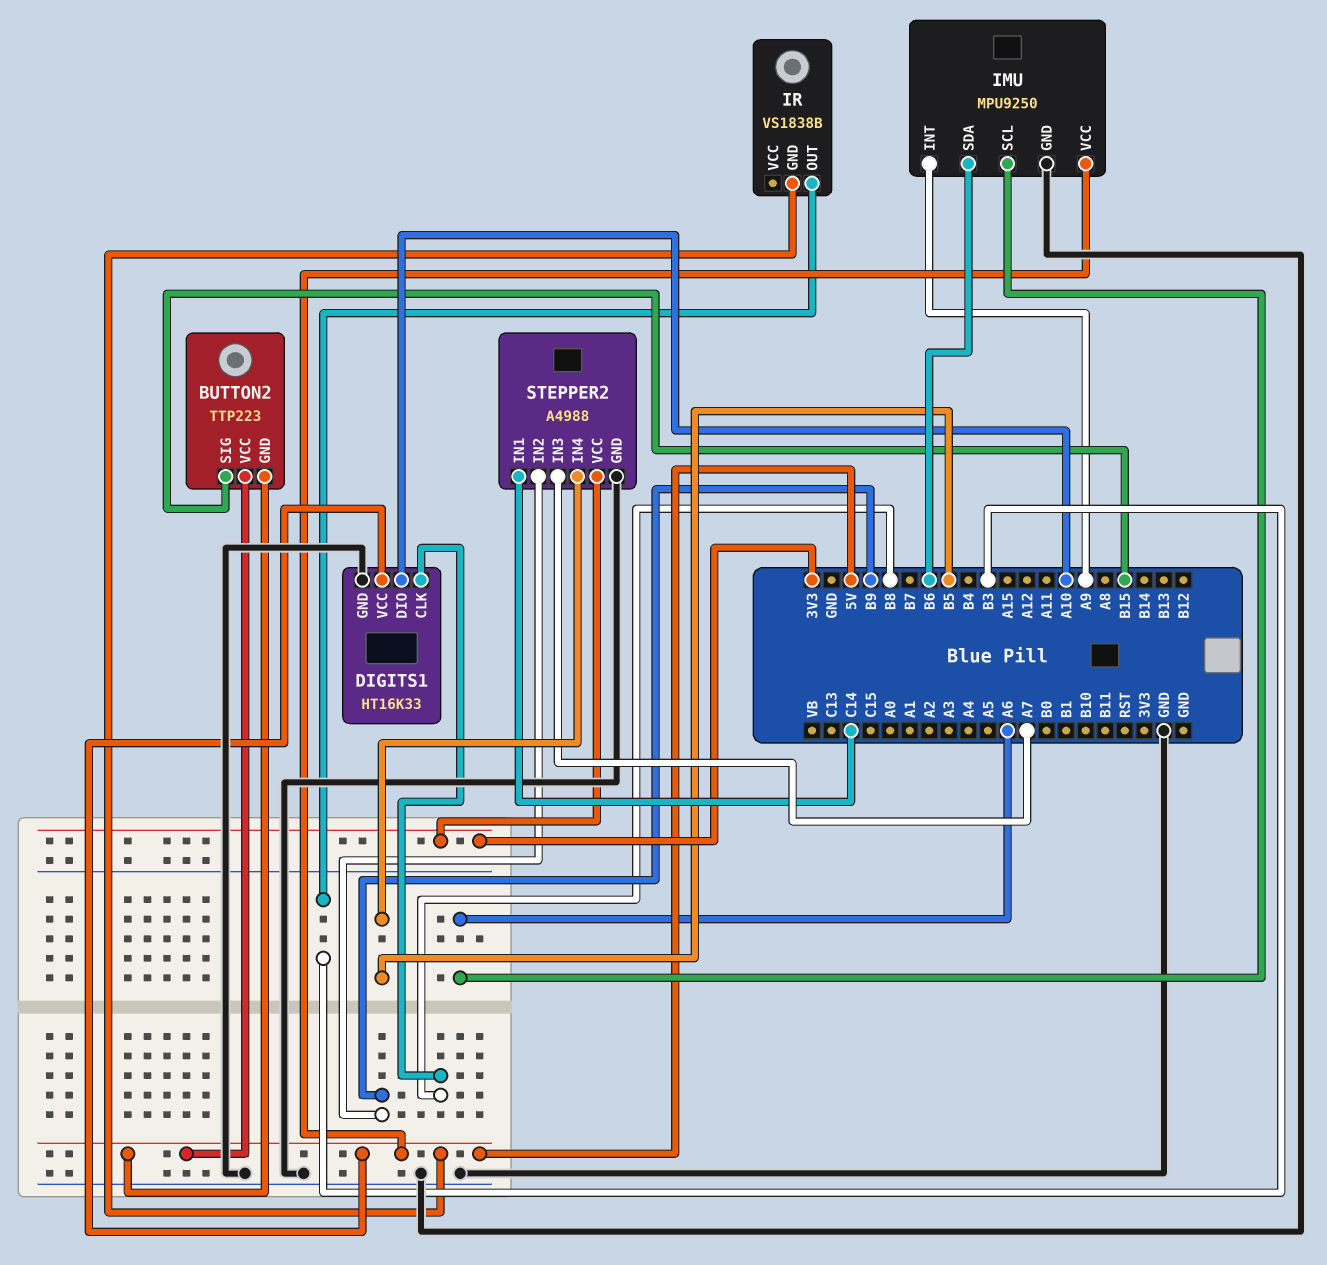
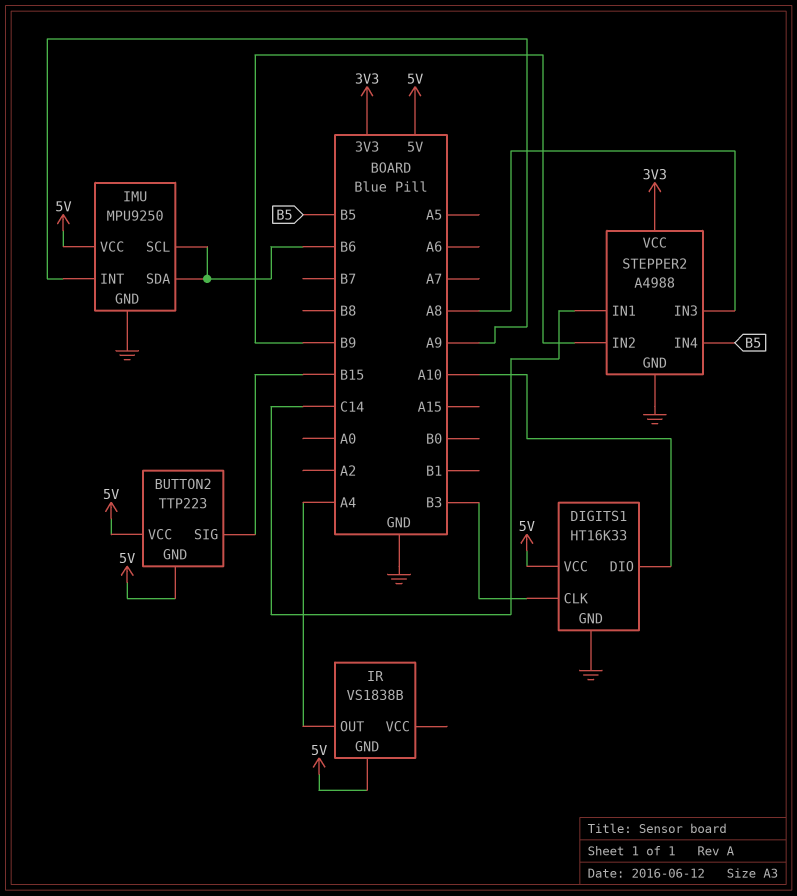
DIGITS1 pin CLK: B8 -> B3
IMU pin SCL: A6 -> B6
IR pin OUT: B3 -> A4
STEPPER2 pin IN3: A7 -> A8

